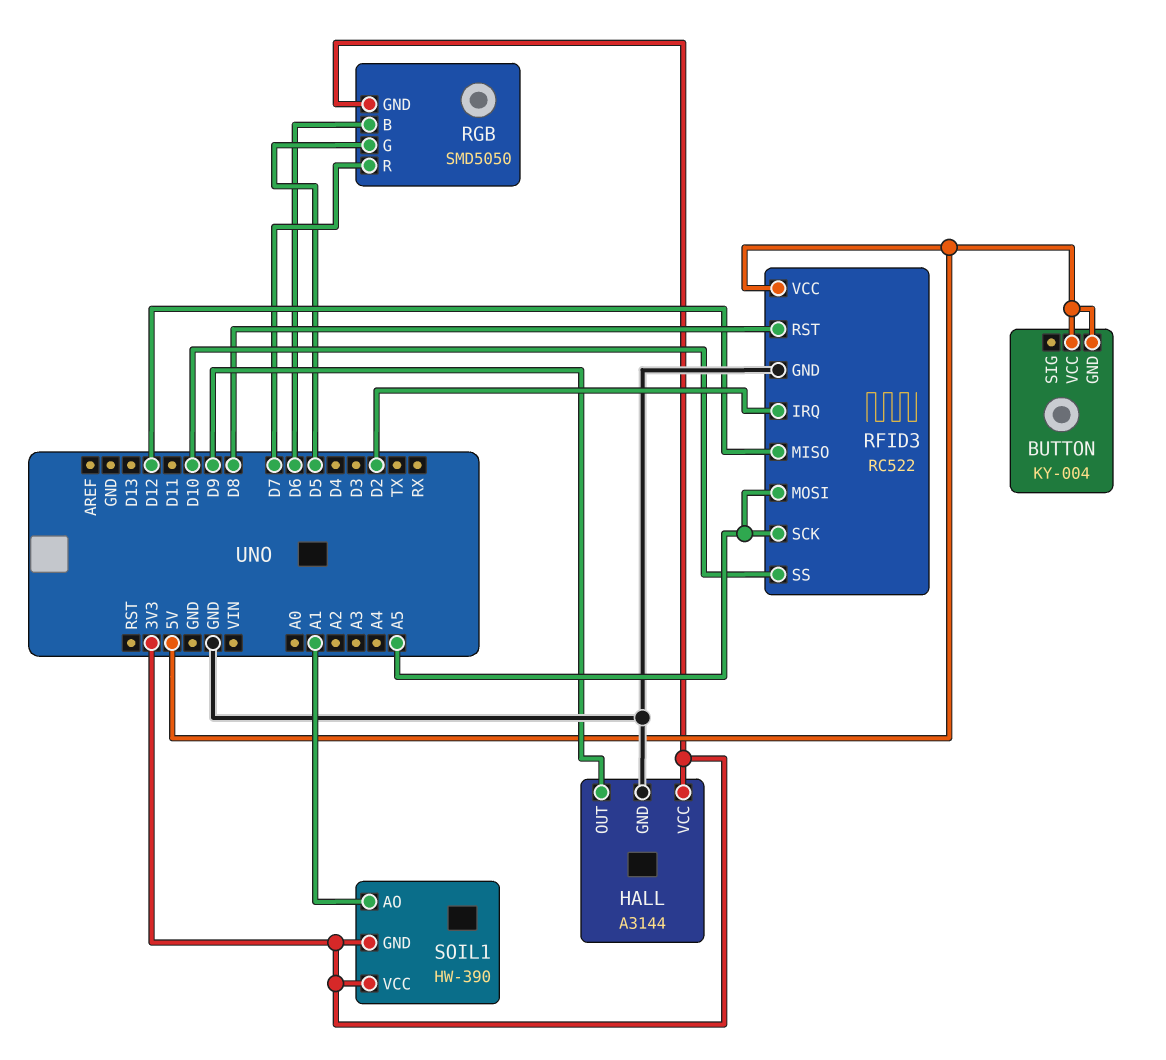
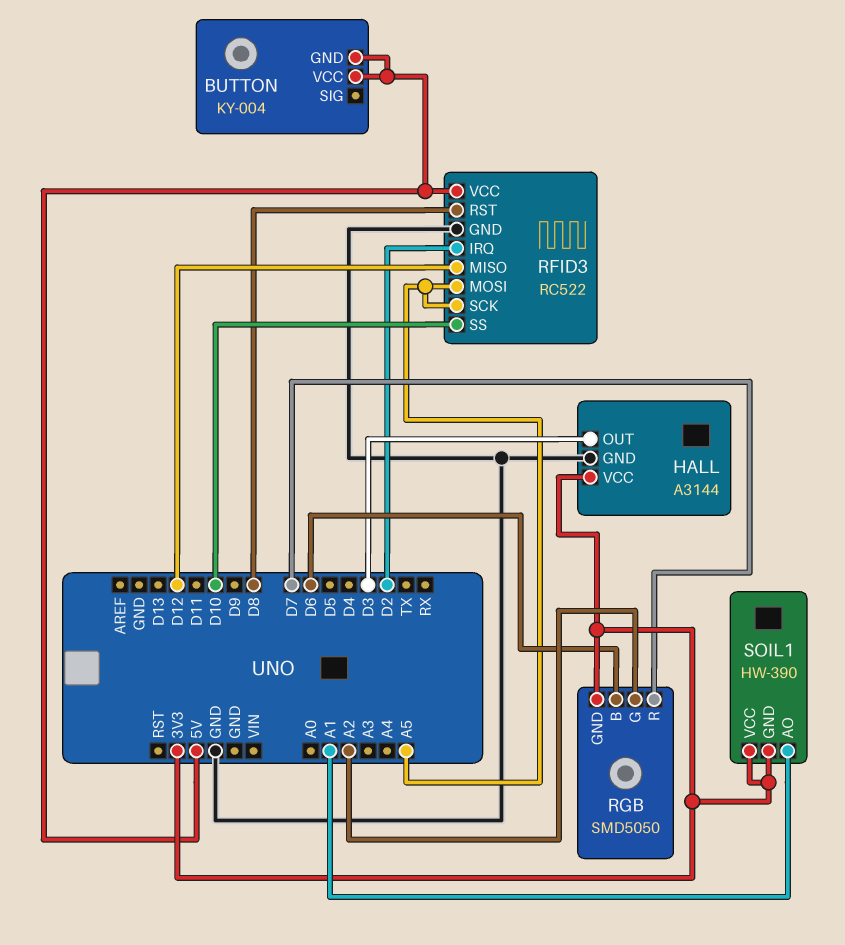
HALL pin OUT: D9 -> D3
RGB pin G: D5 -> A2

